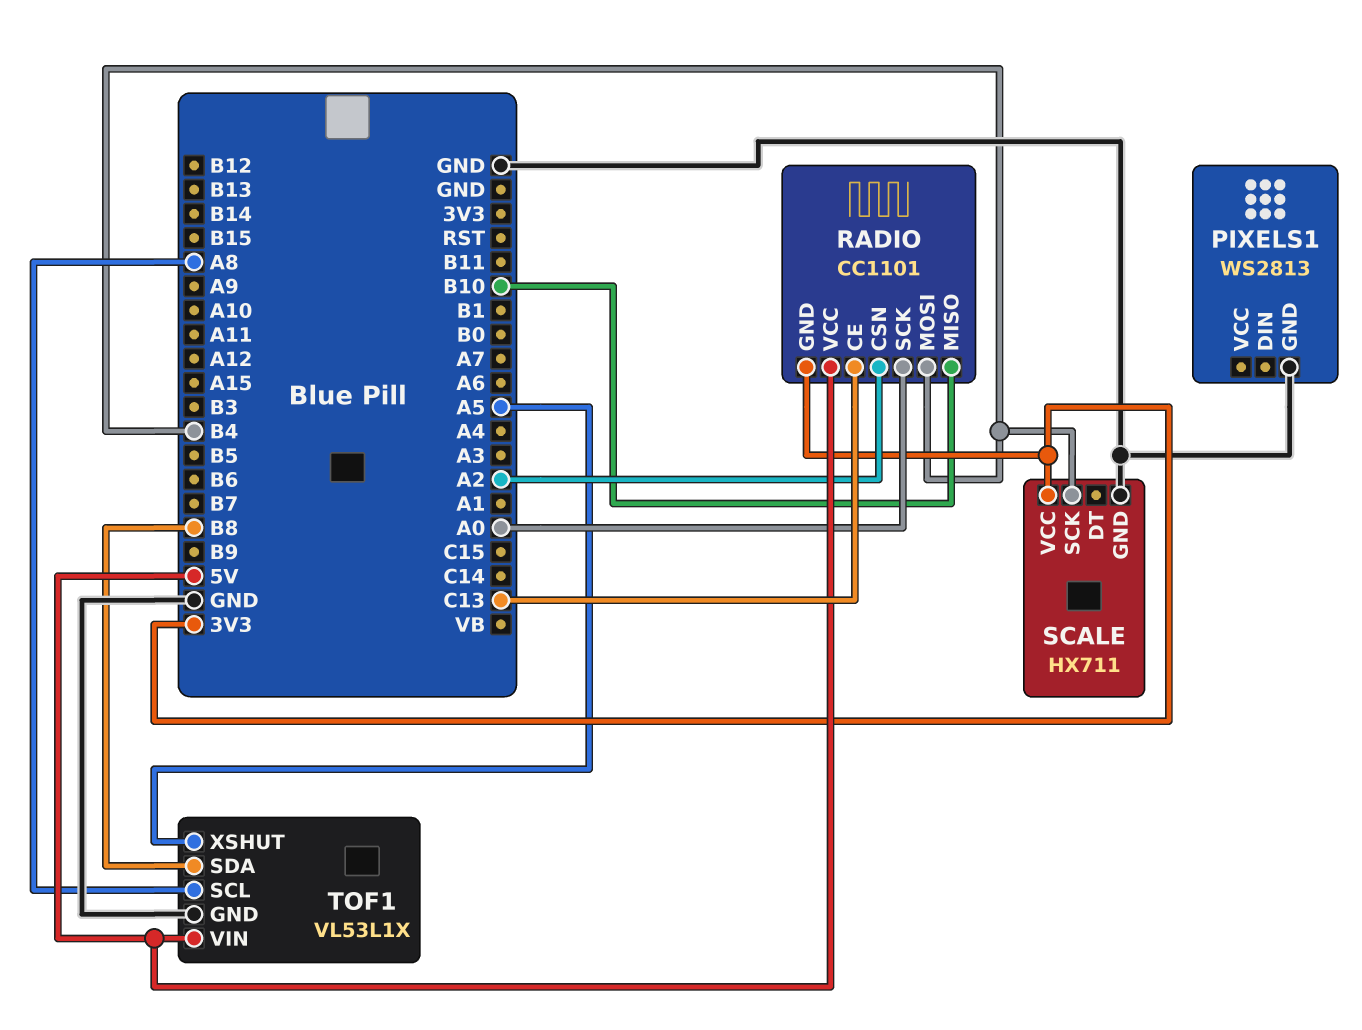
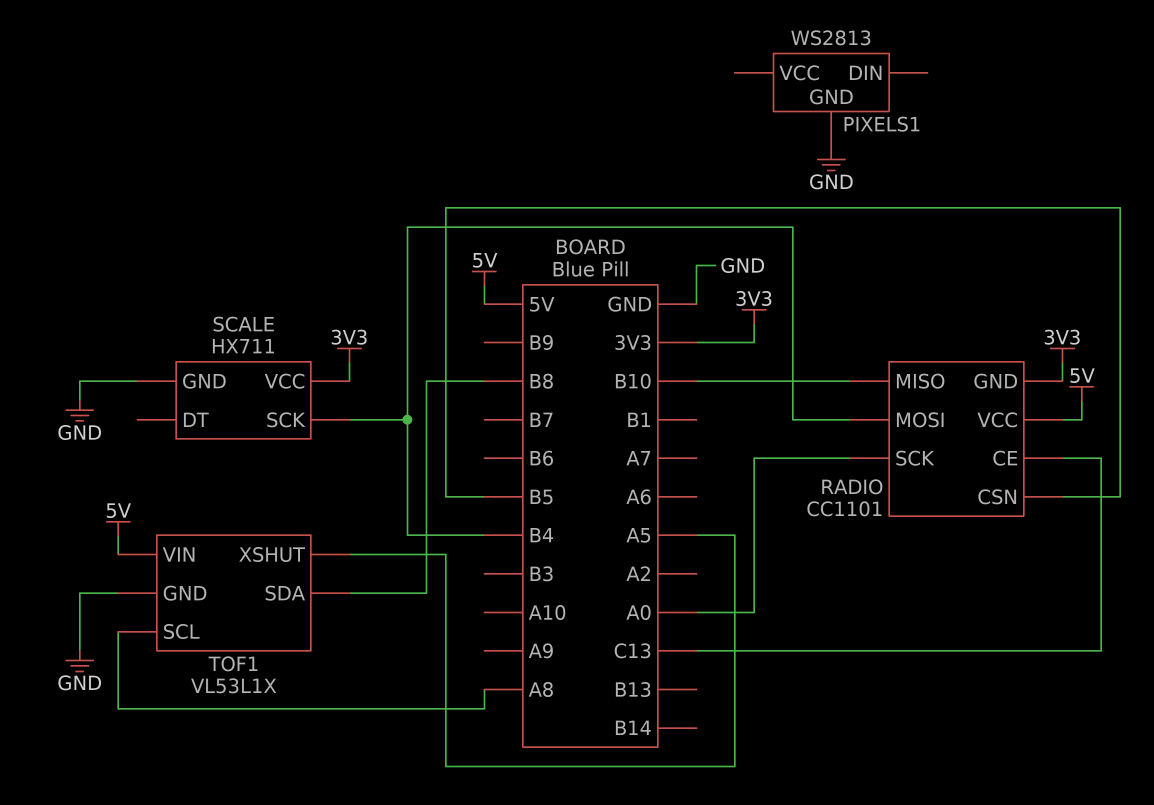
RADIO pin CSN: A2 -> B5

